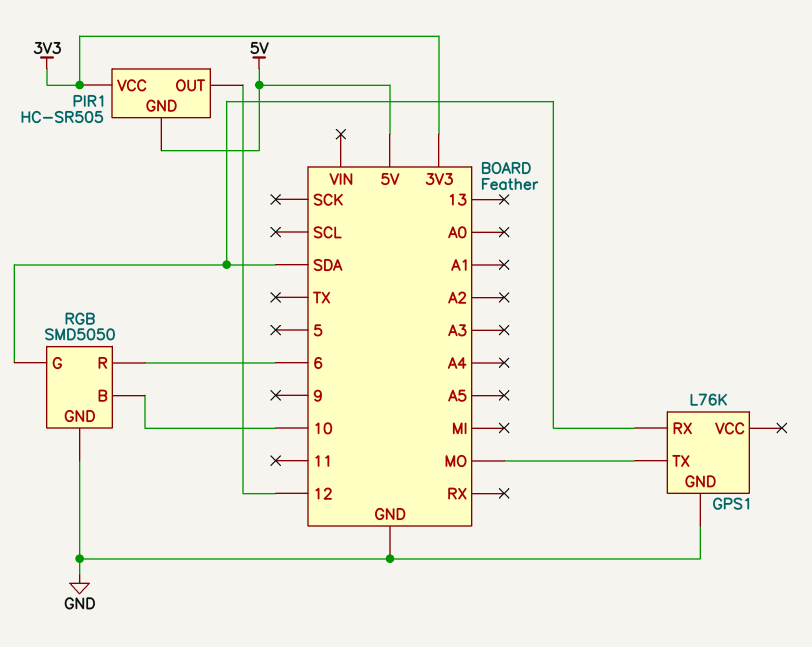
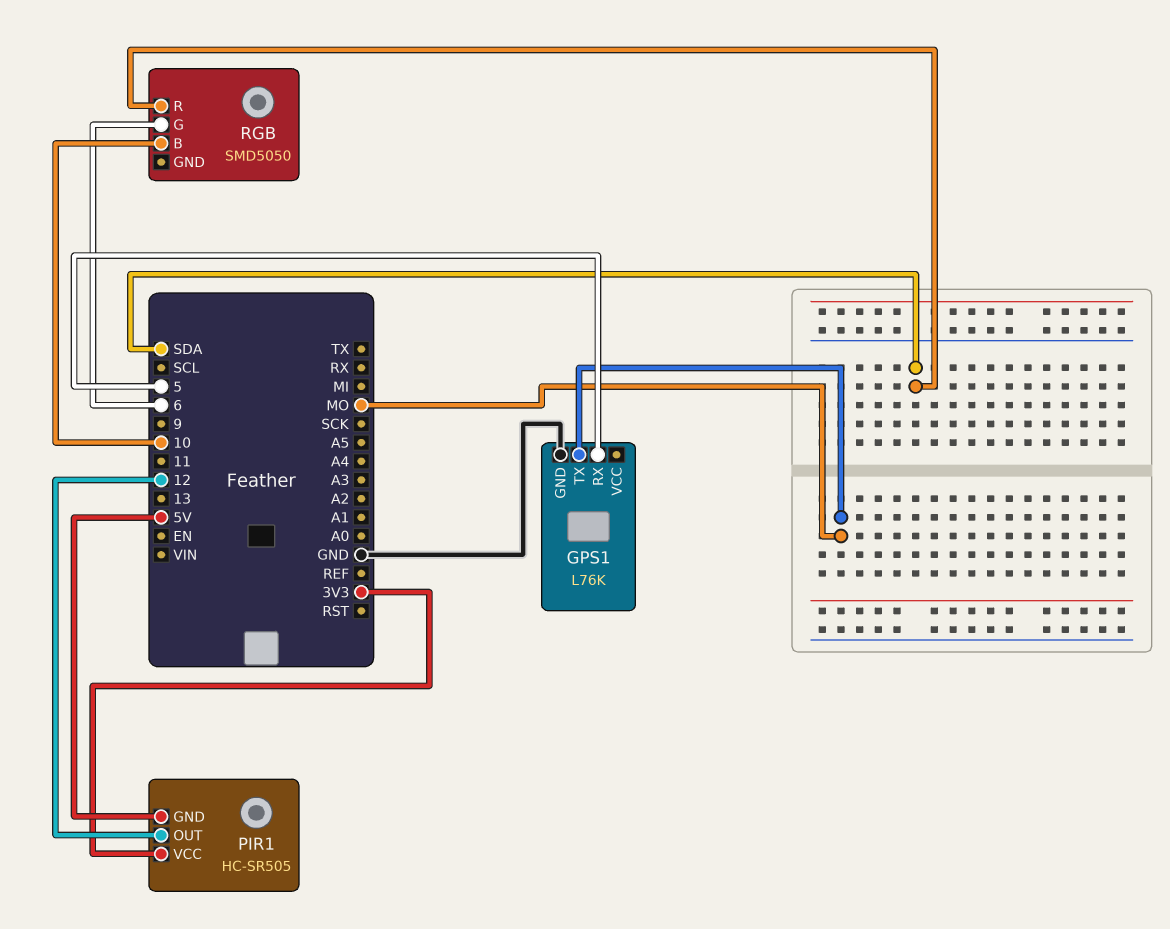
GPS1 pin RX: SDA -> 5
RGB pin G: SDA -> 6
RGB pin GND: GND -> none
RGB pin R: 6 -> SDA

